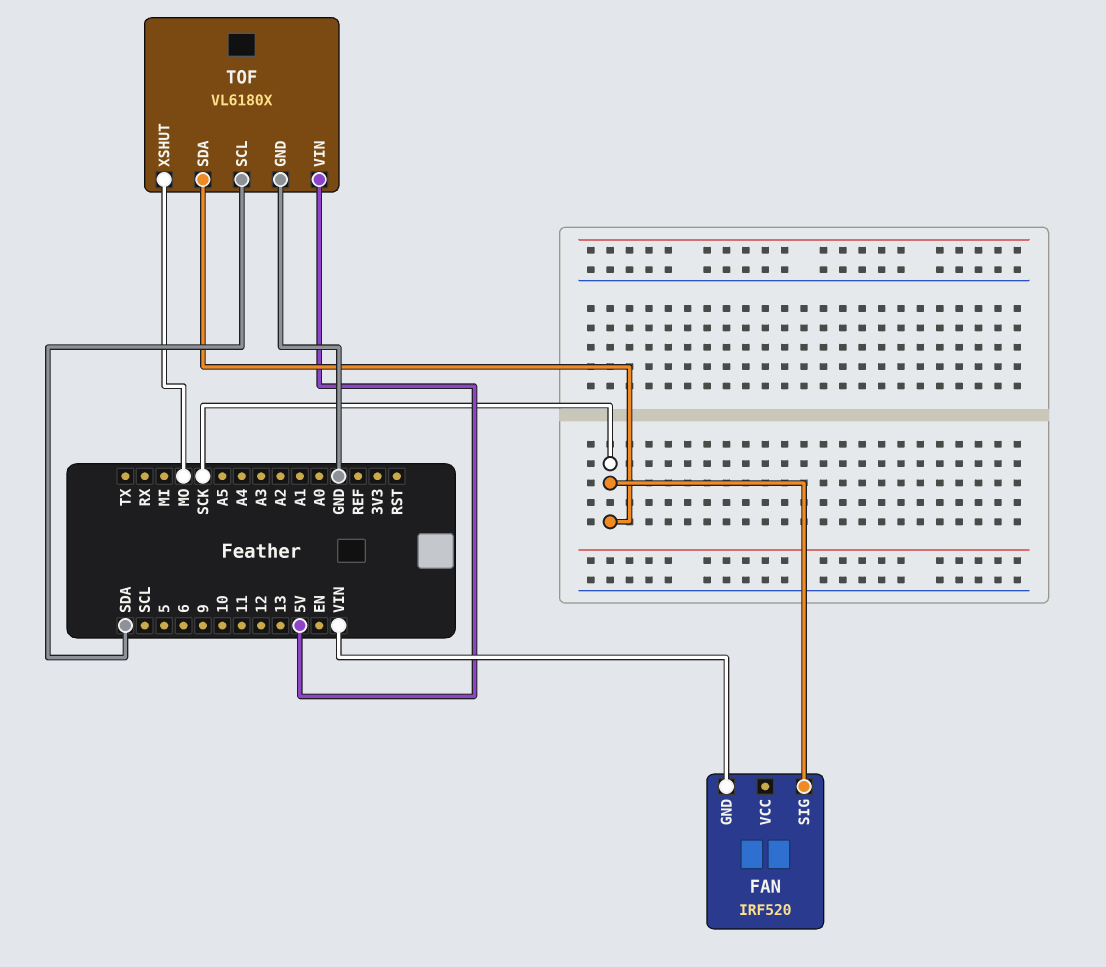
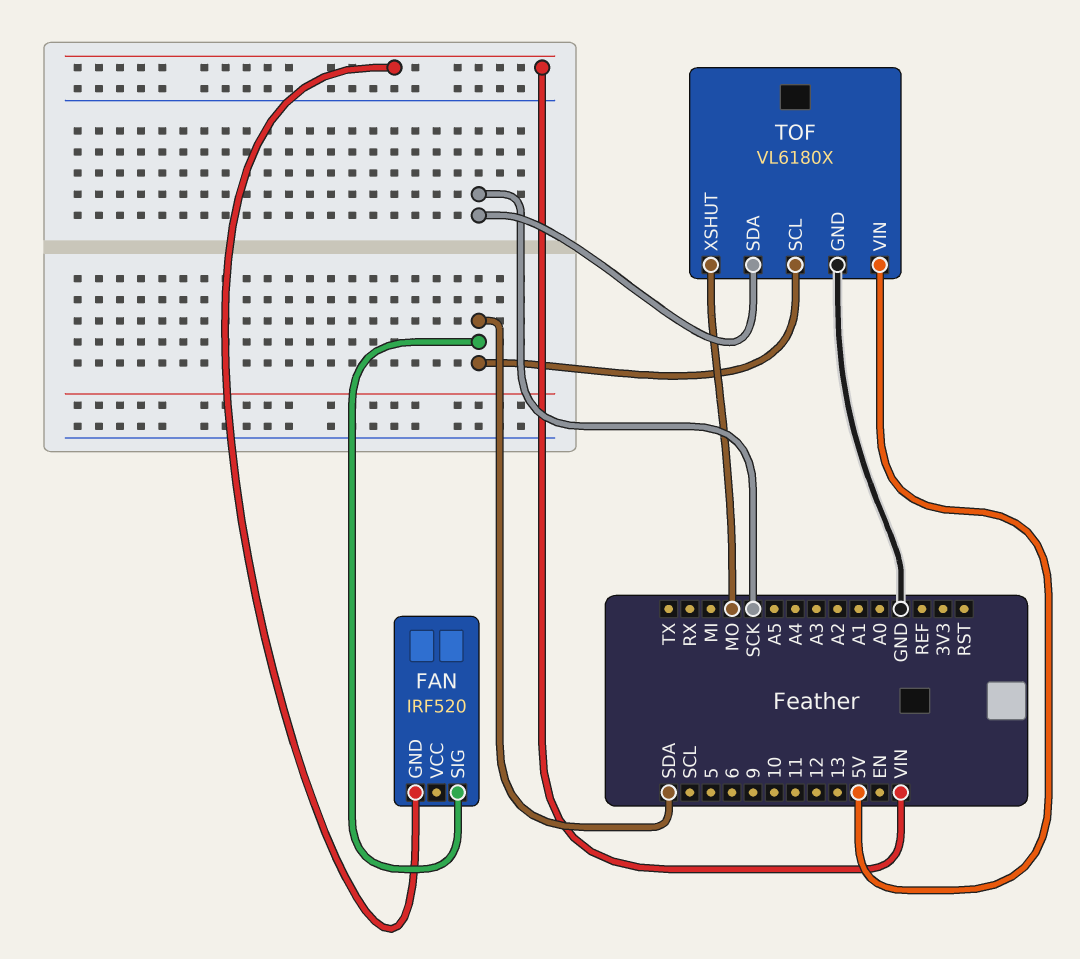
FAN pin SIG: SCK -> SDA

